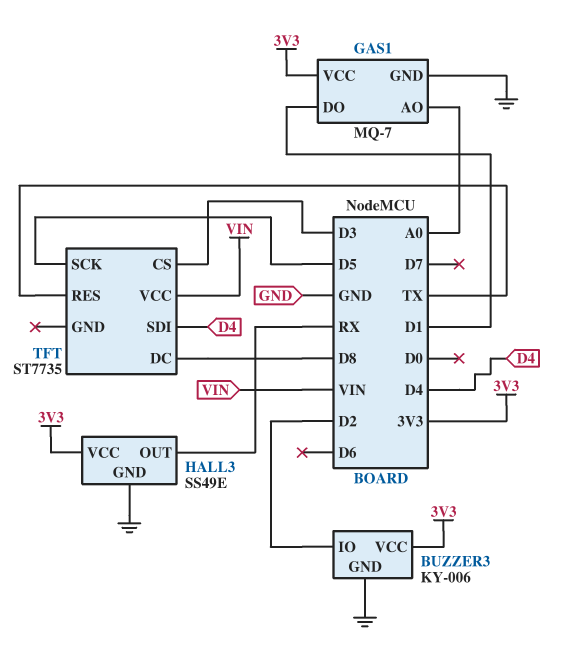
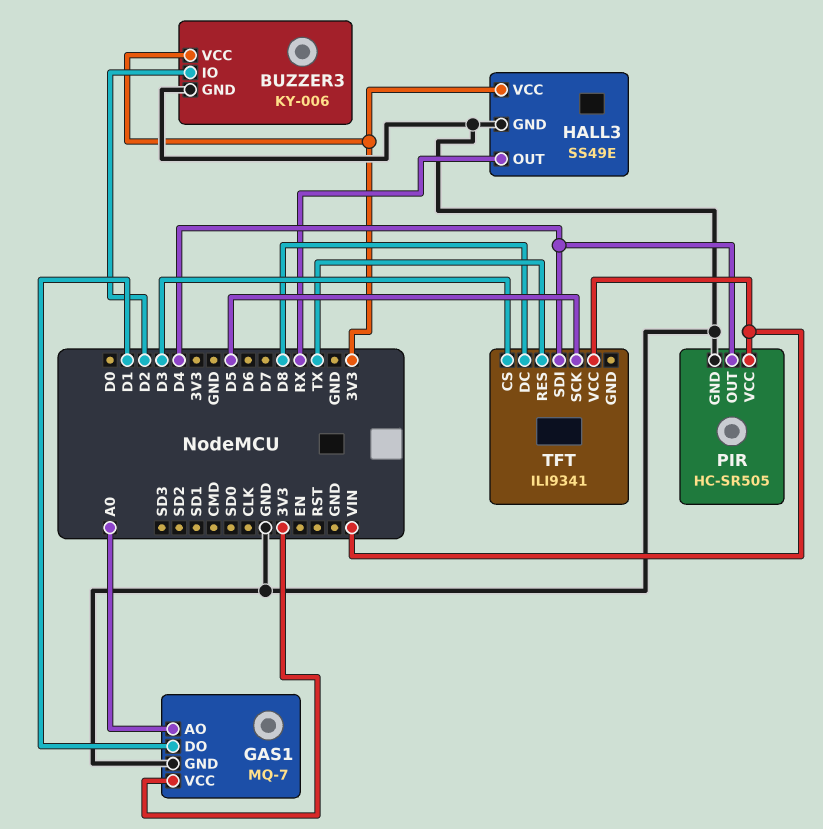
PIR: none -> HC-SR505
PIR pin GND: none -> GND
PIR pin OUT: none -> D4
PIR pin VCC: none -> VIN
TFT: ST7735 -> ILI9341

